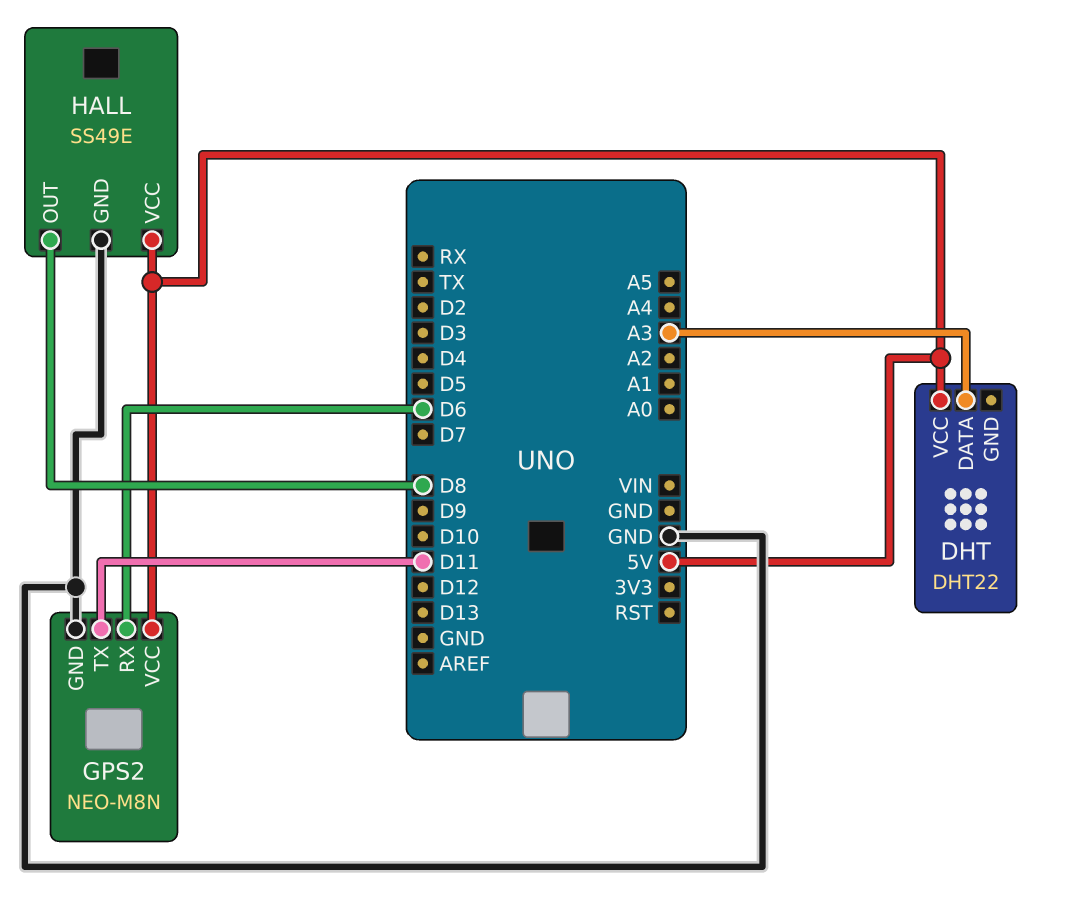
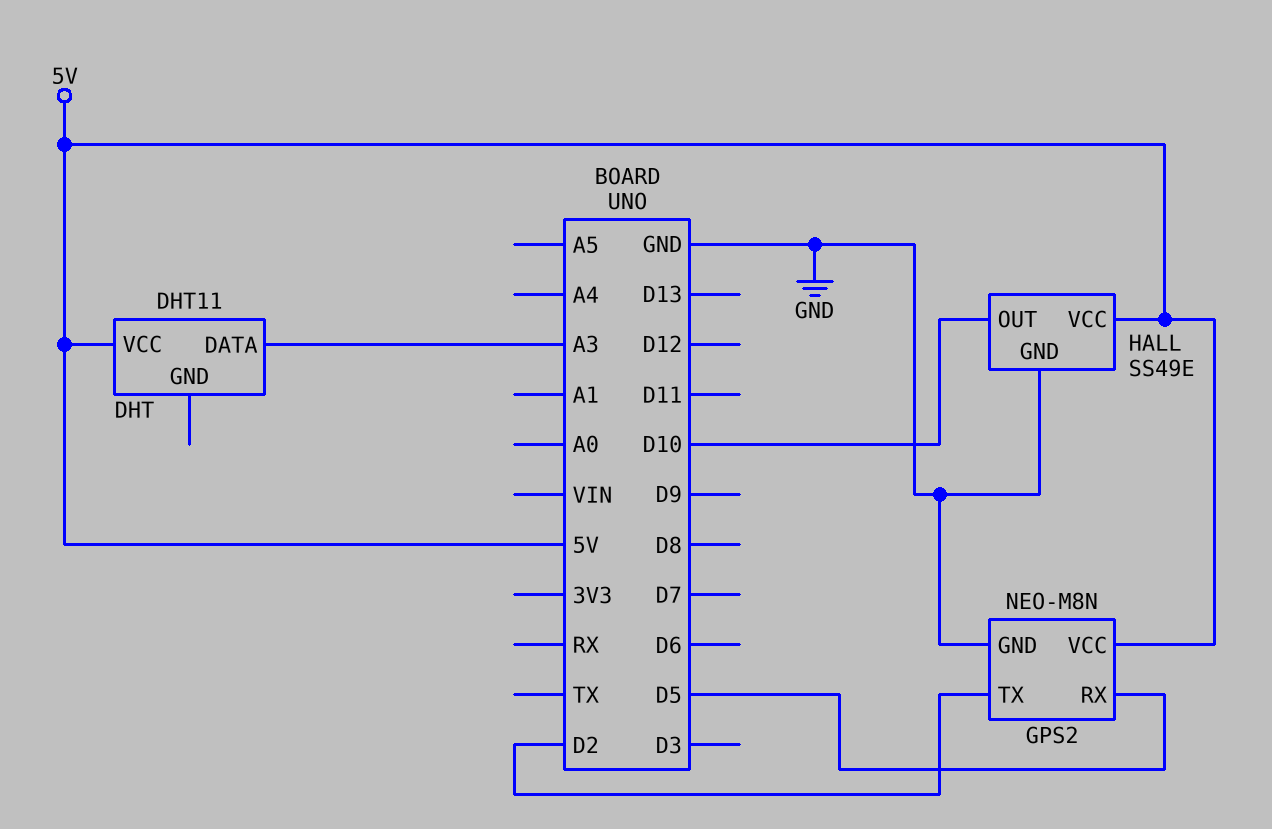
DHT: DHT22 -> DHT11
GPS2 pin RX: D6 -> D5
GPS2 pin TX: D11 -> D2
HALL pin OUT: D8 -> D10

